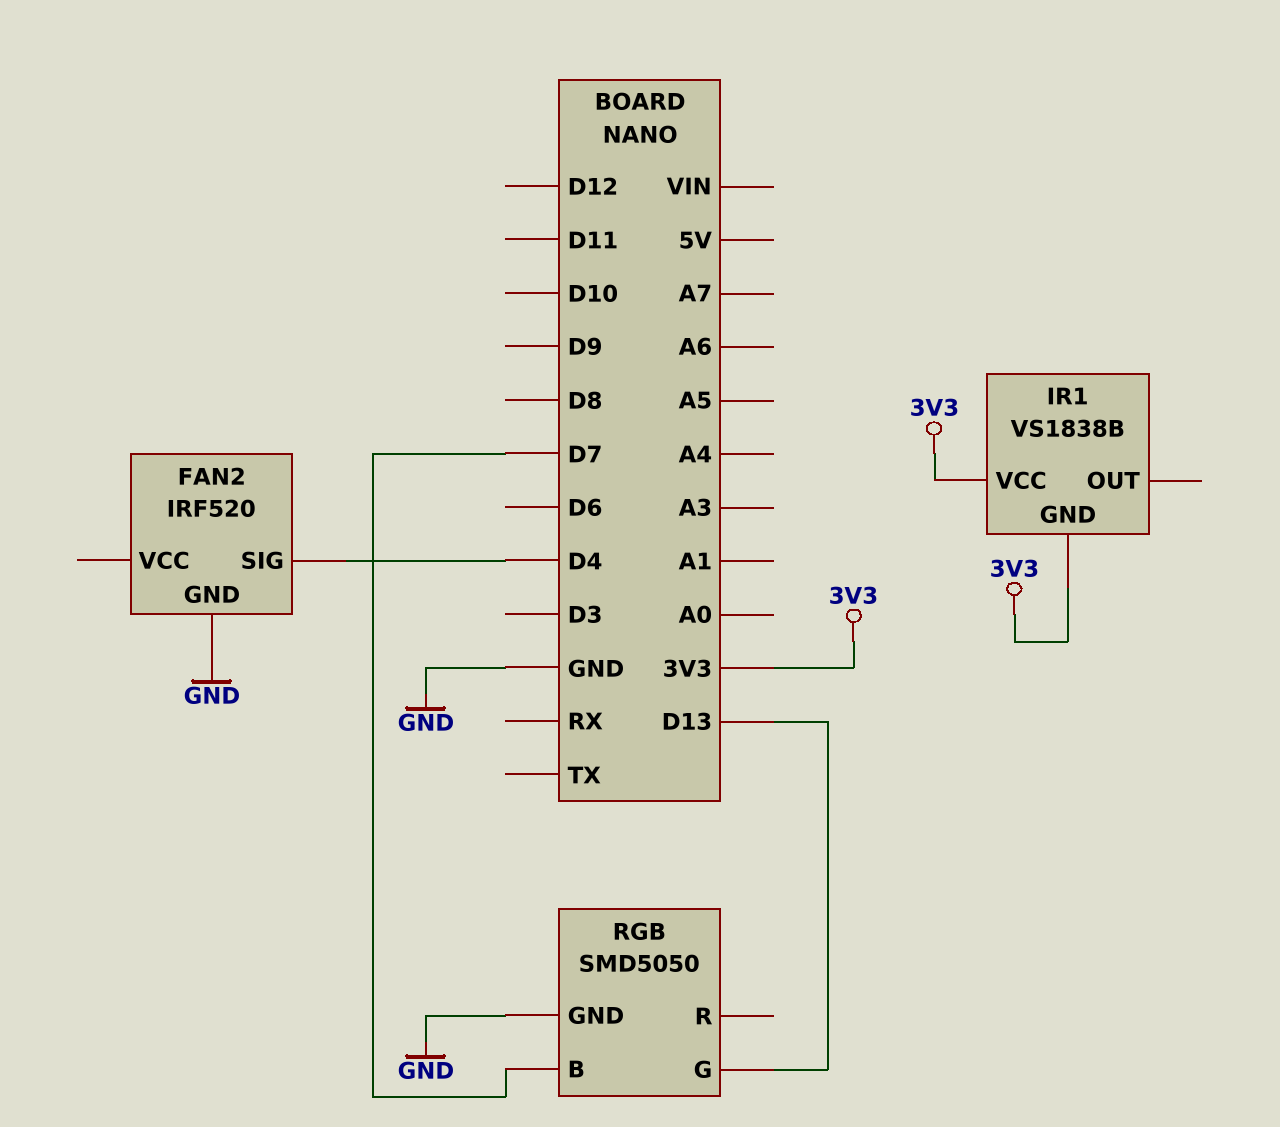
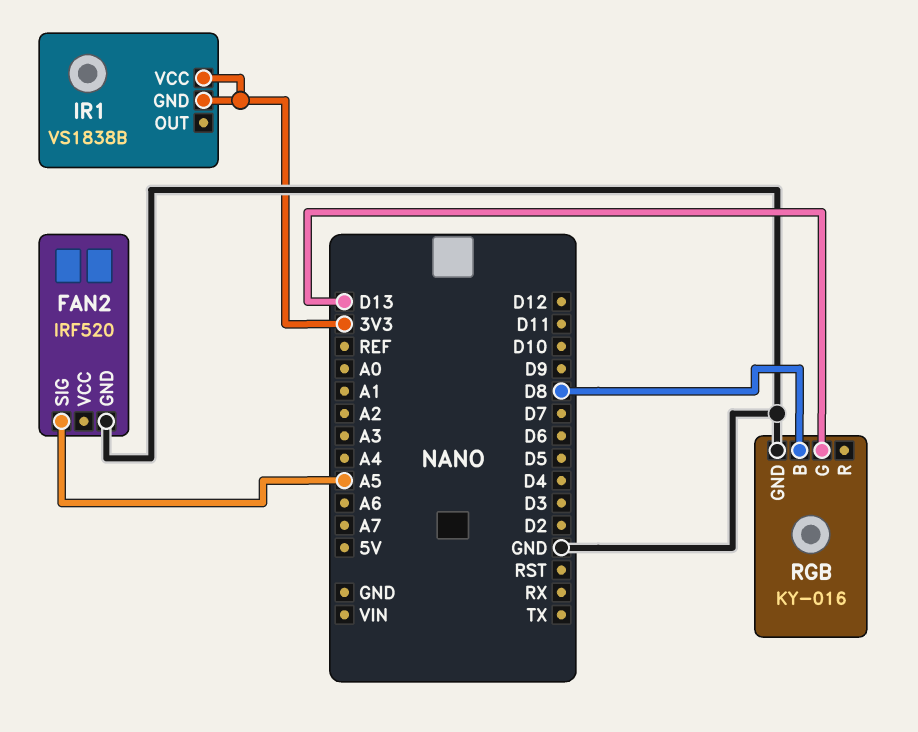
FAN2 pin SIG: D4 -> A5
RGB: SMD5050 -> KY-016
RGB pin B: D7 -> D8

